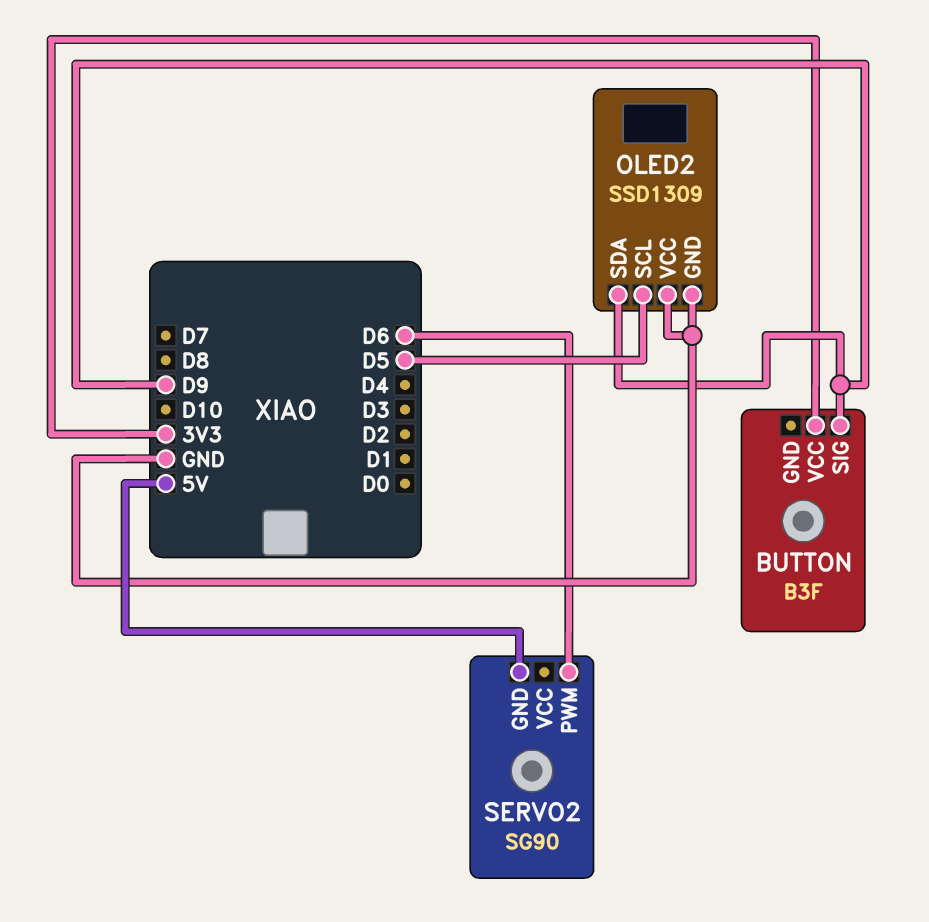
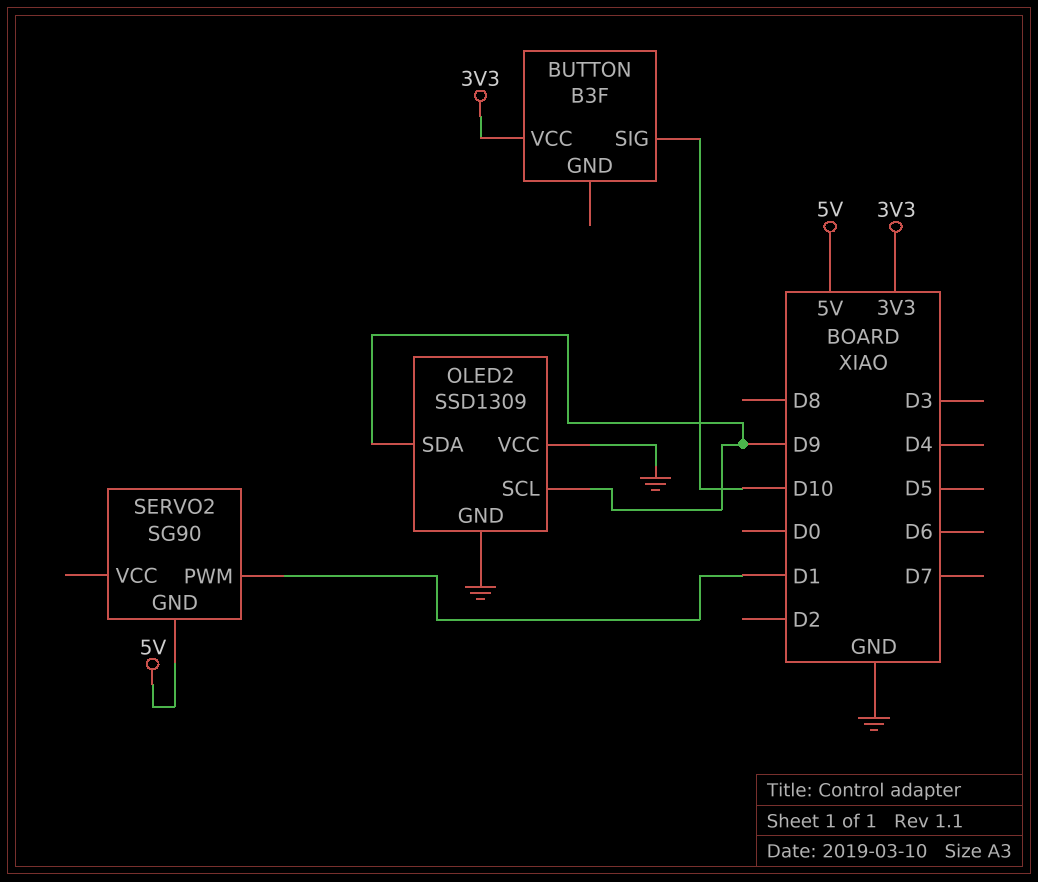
BUTTON pin SIG: D9 -> D10
OLED2 pin SCL: D5 -> D9
SERVO2 pin PWM: D6 -> D1

